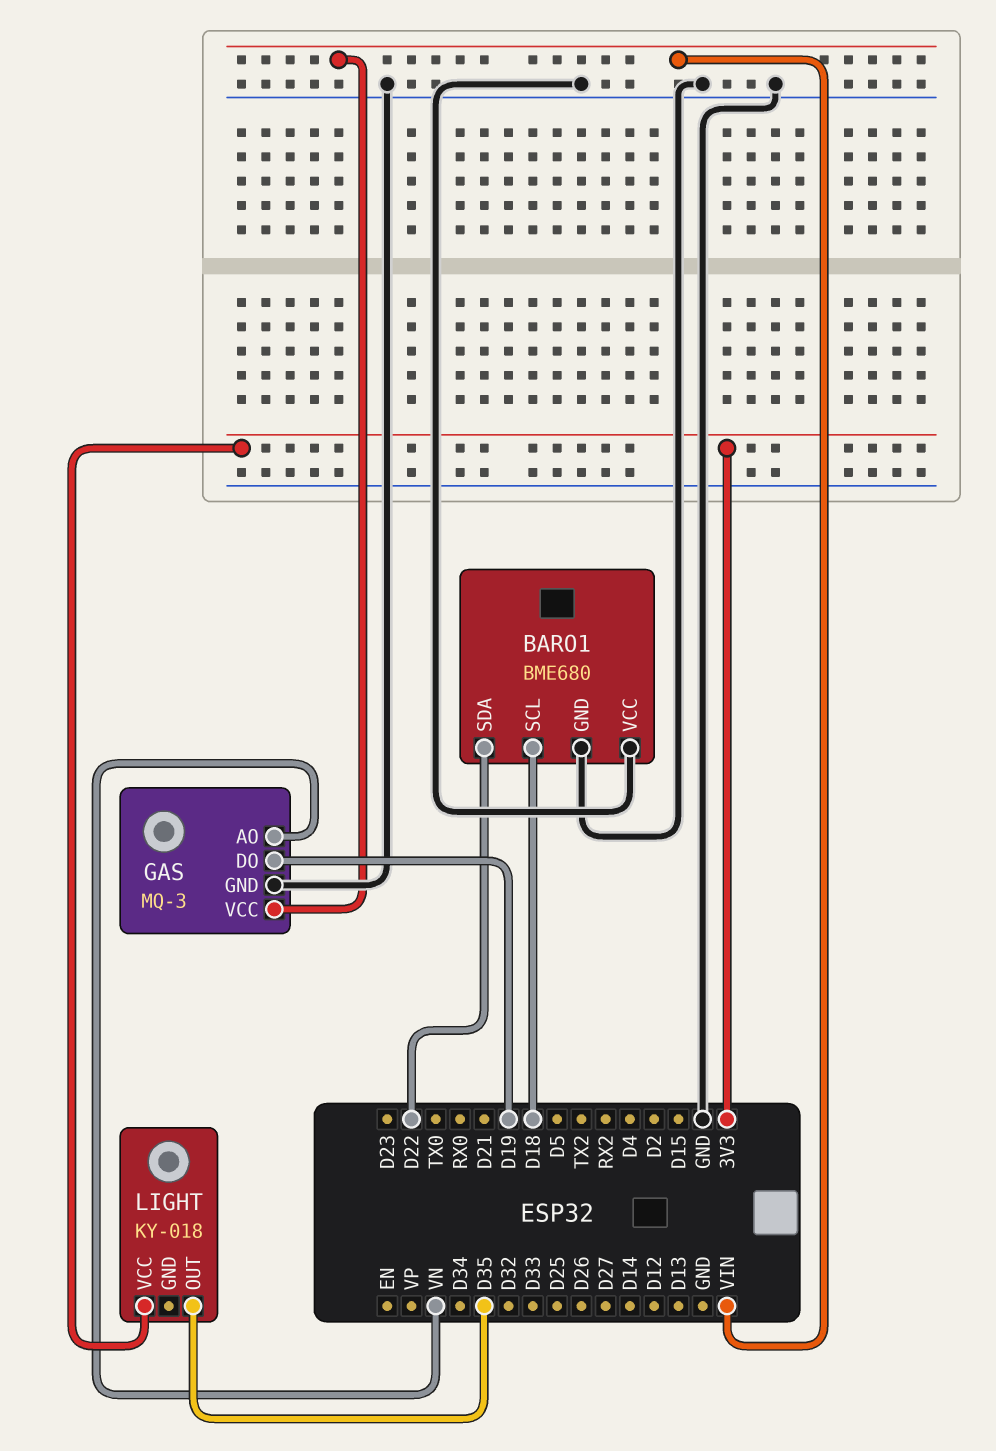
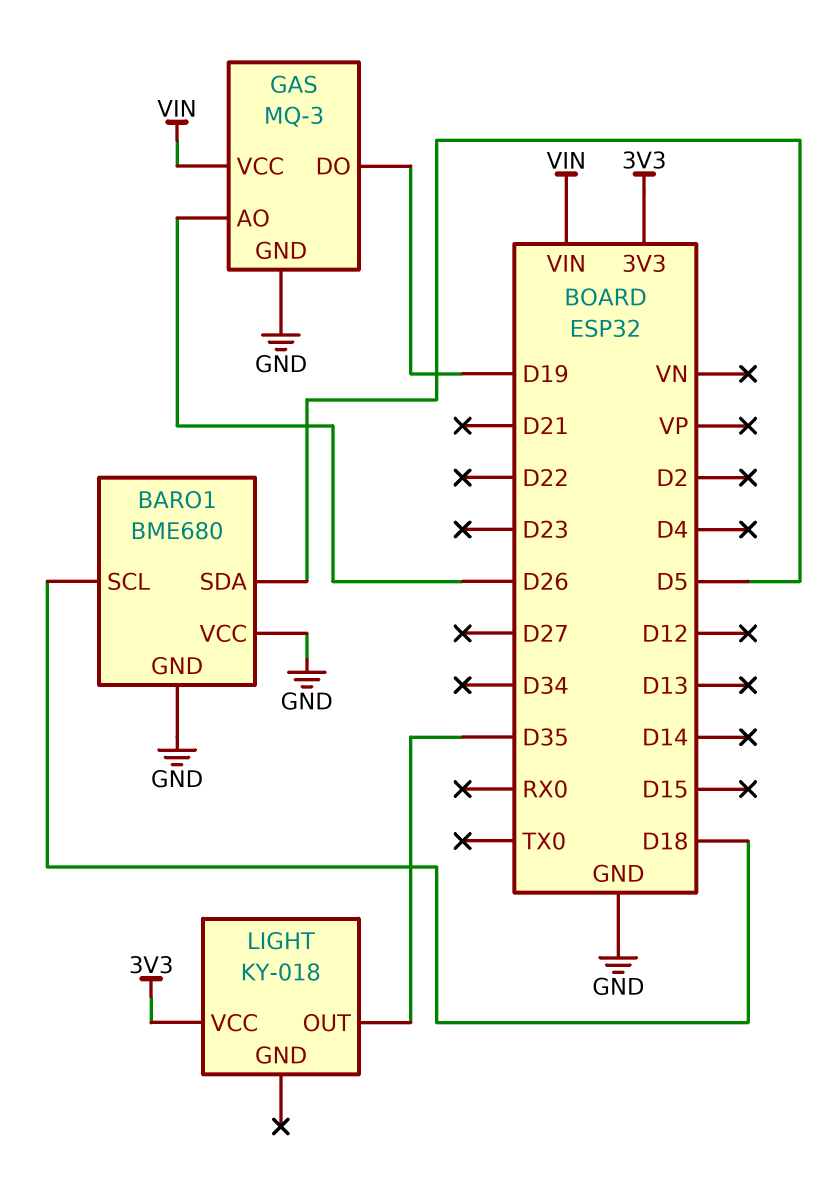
BARO1 pin SDA: D22 -> D5
GAS pin AO: VN -> D26

